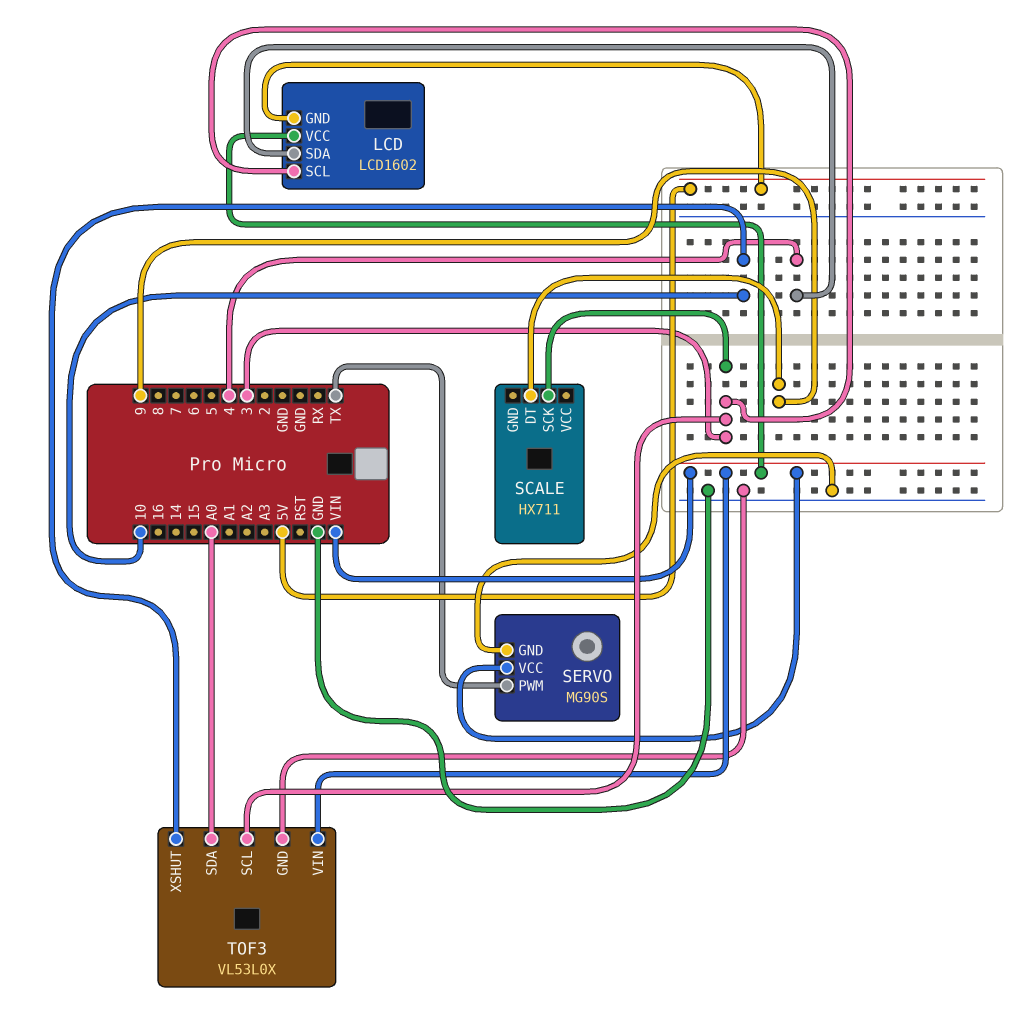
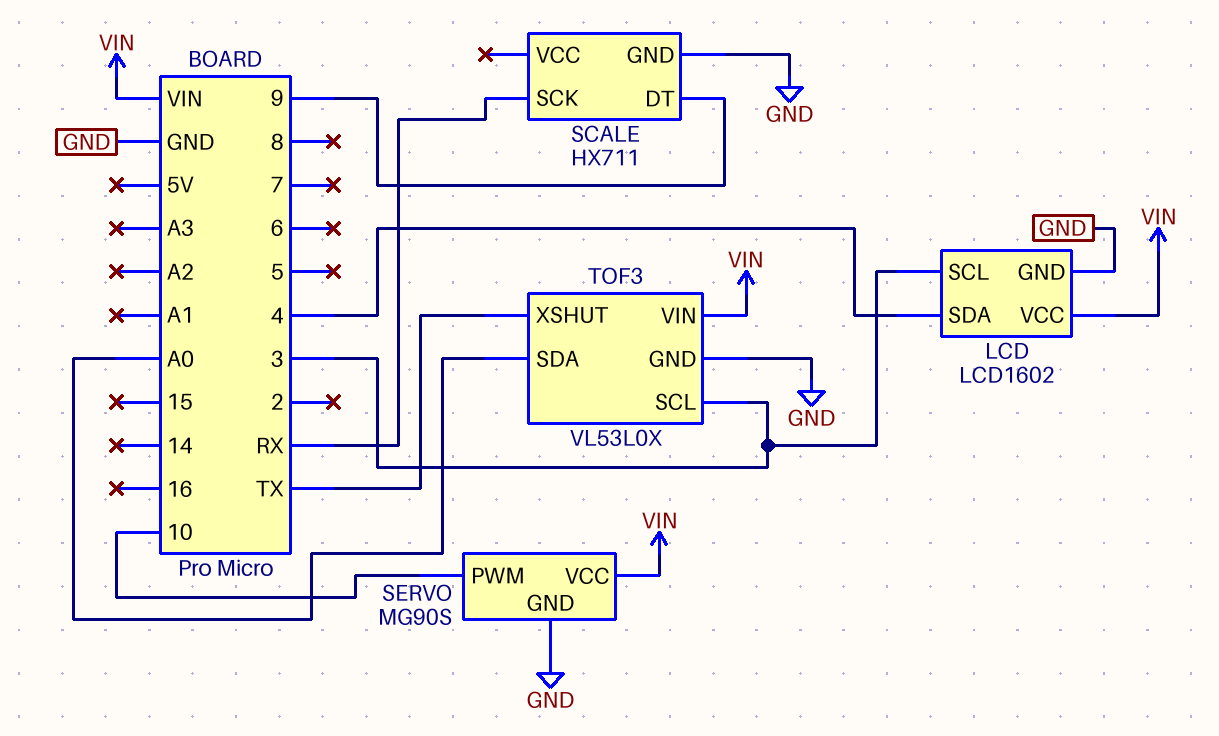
LCD pin GND: 5V -> GND
SCALE pin GND: none -> GND
SCALE pin SCK: 3 -> RX
SERVO pin PWM: TX -> 10
TOF3 pin XSHUT: 10 -> TX

